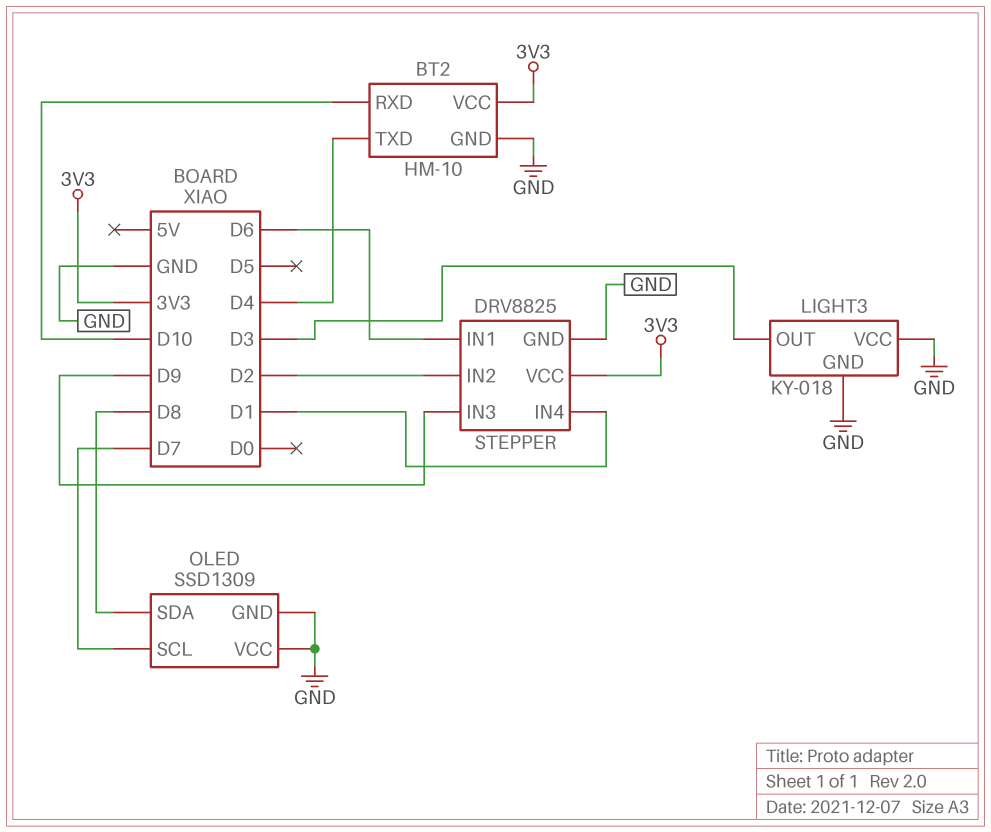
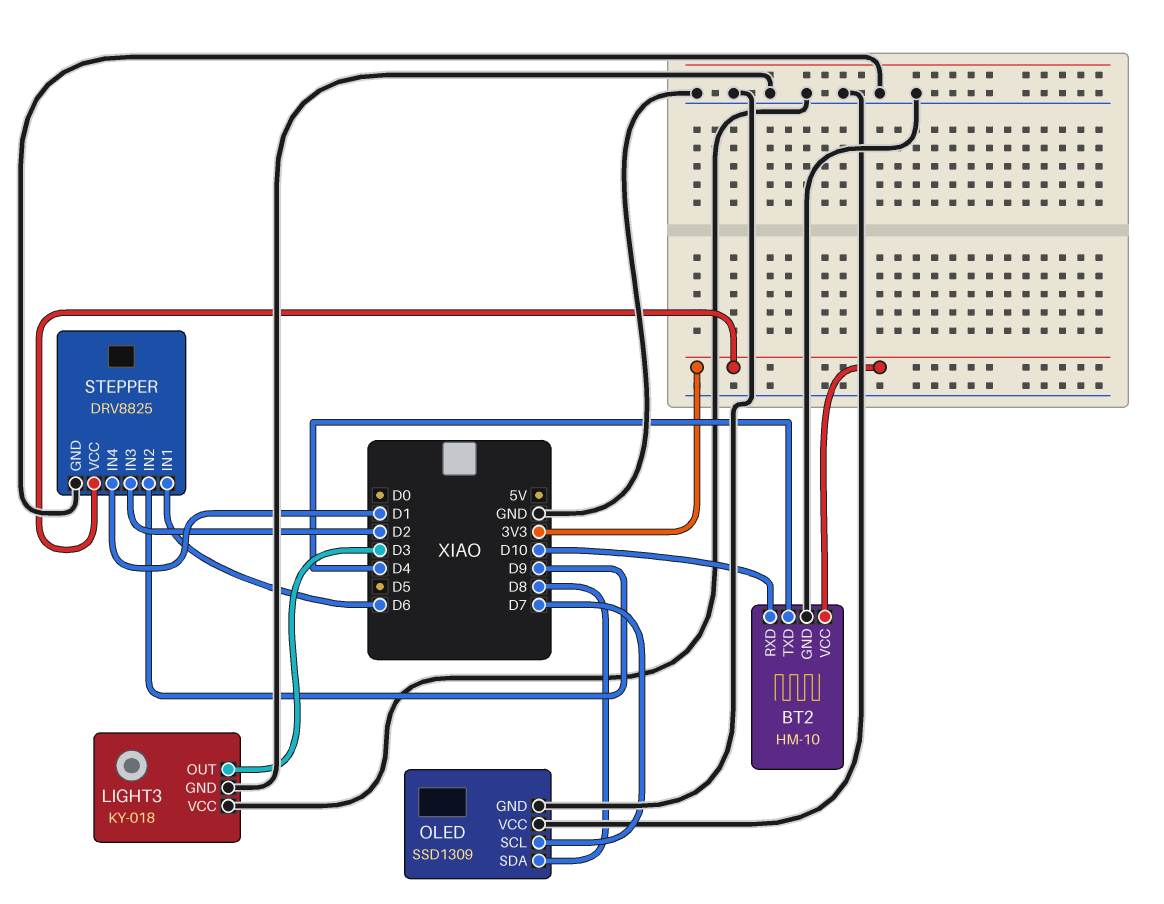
STEPPER pin IN2: D2 -> D9
STEPPER pin IN3: D9 -> D2

